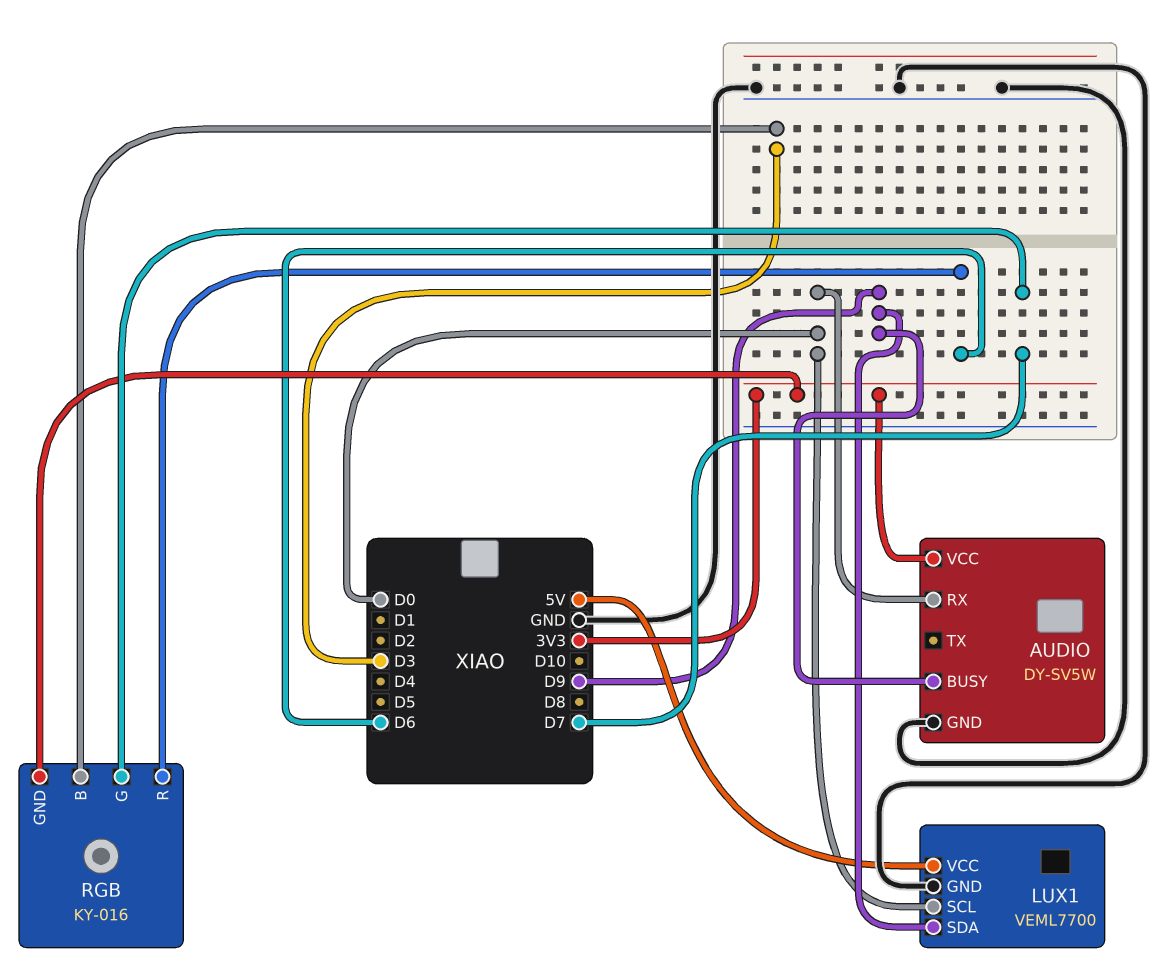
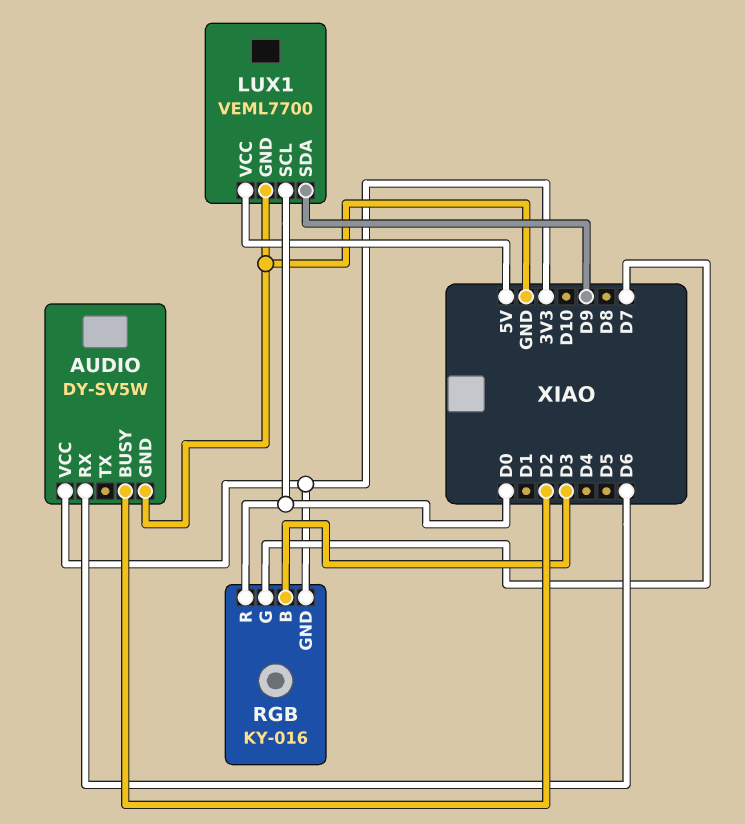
AUDIO pin BUSY: D9 -> D2
AUDIO pin RX: D0 -> D6
RGB pin R: D6 -> D0

